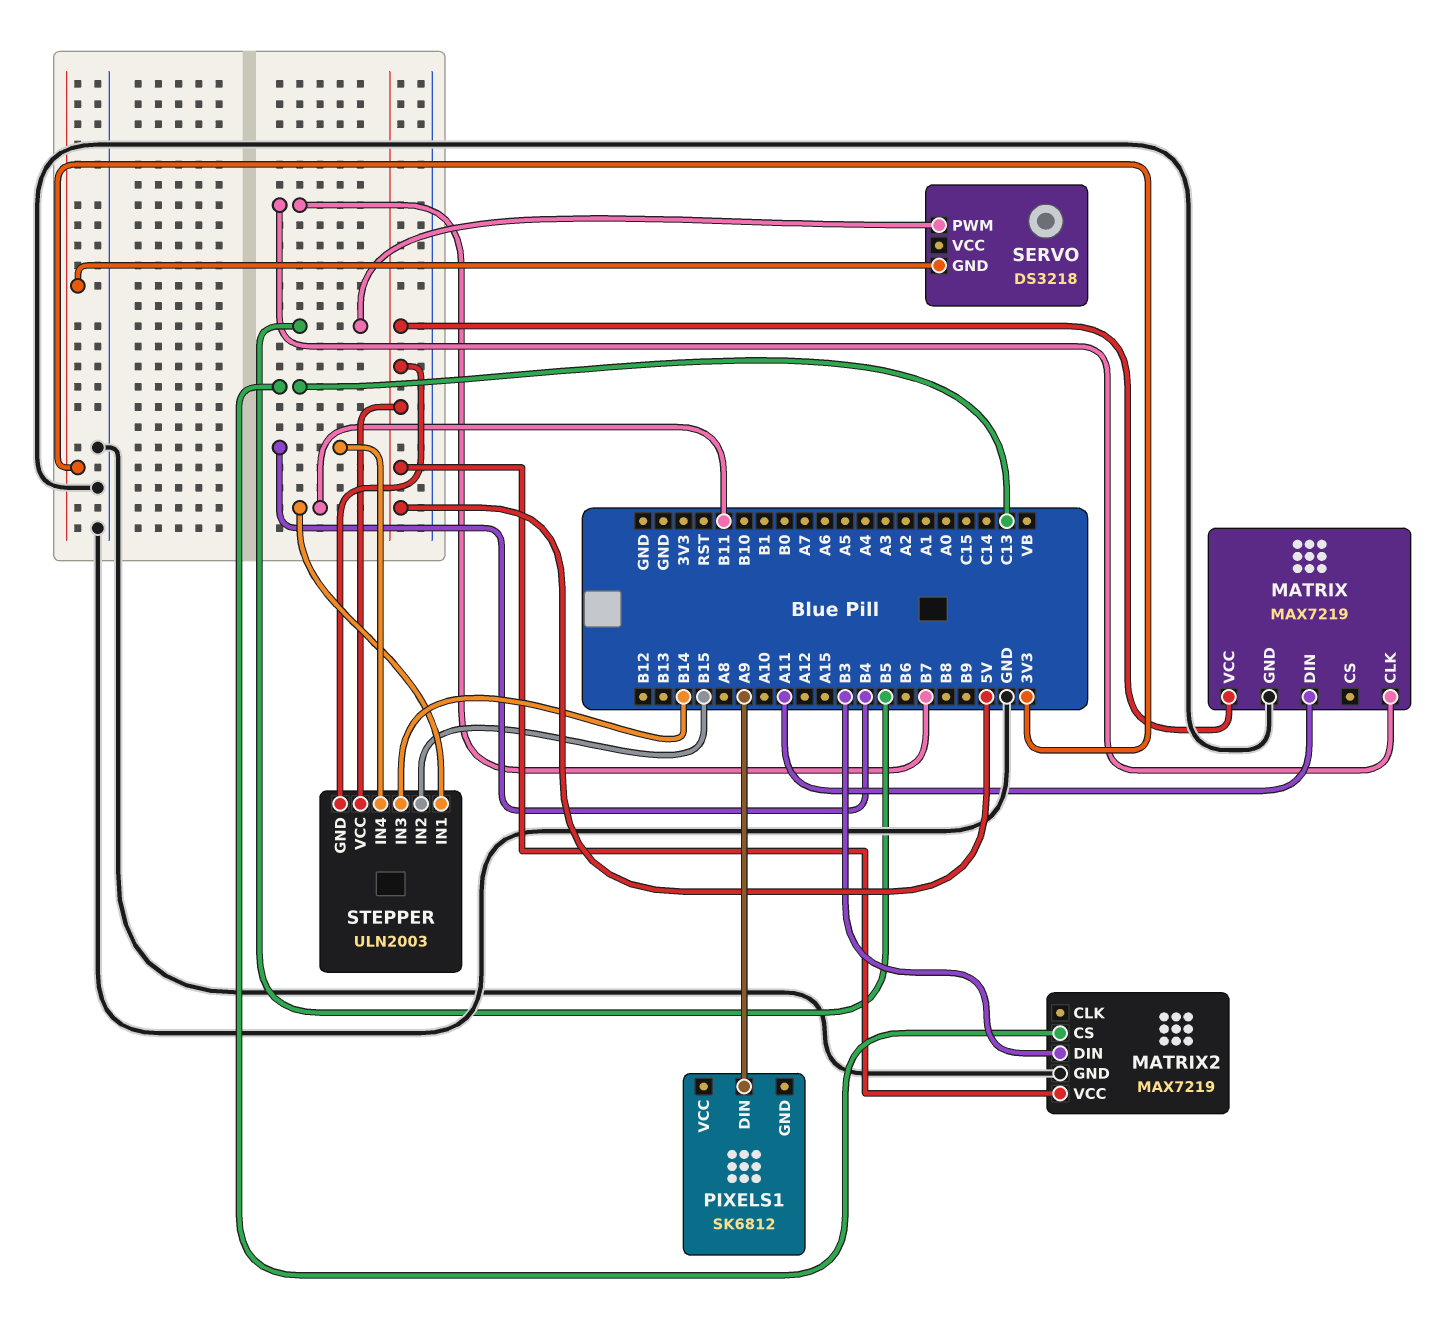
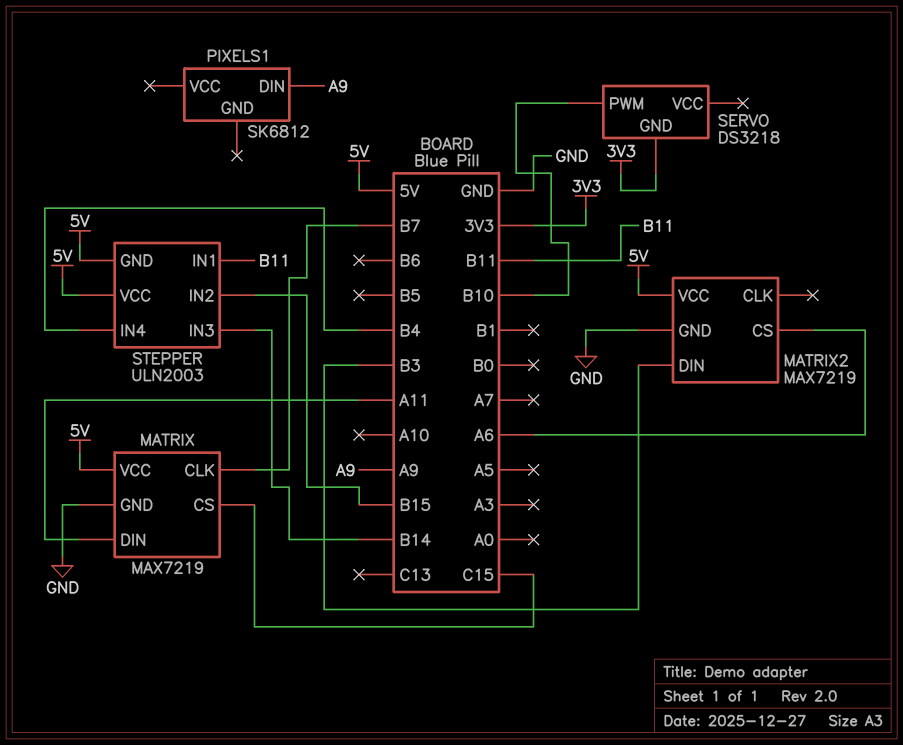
MATRIX pin CS: none -> C15
MATRIX2 pin CS: C13 -> A6
SERVO pin PWM: B5 -> B10

